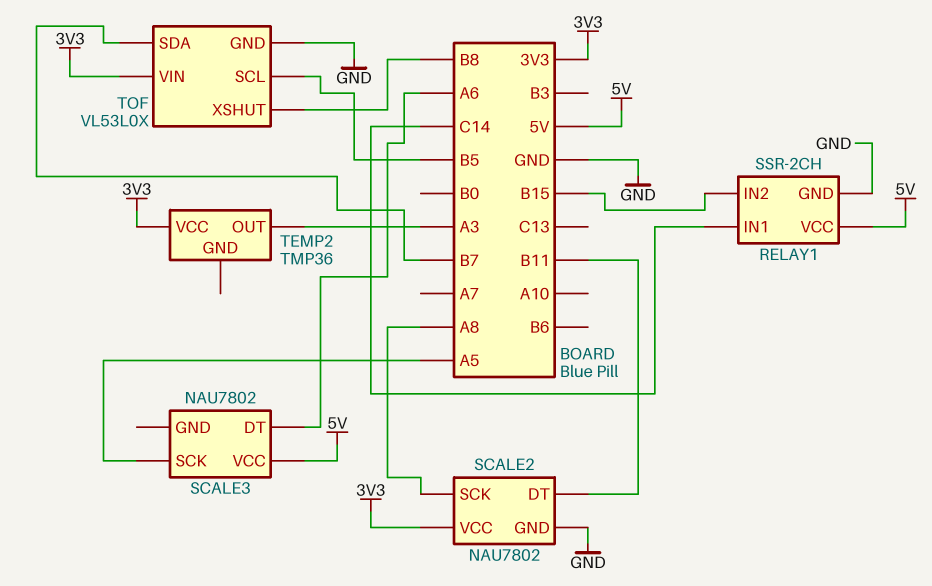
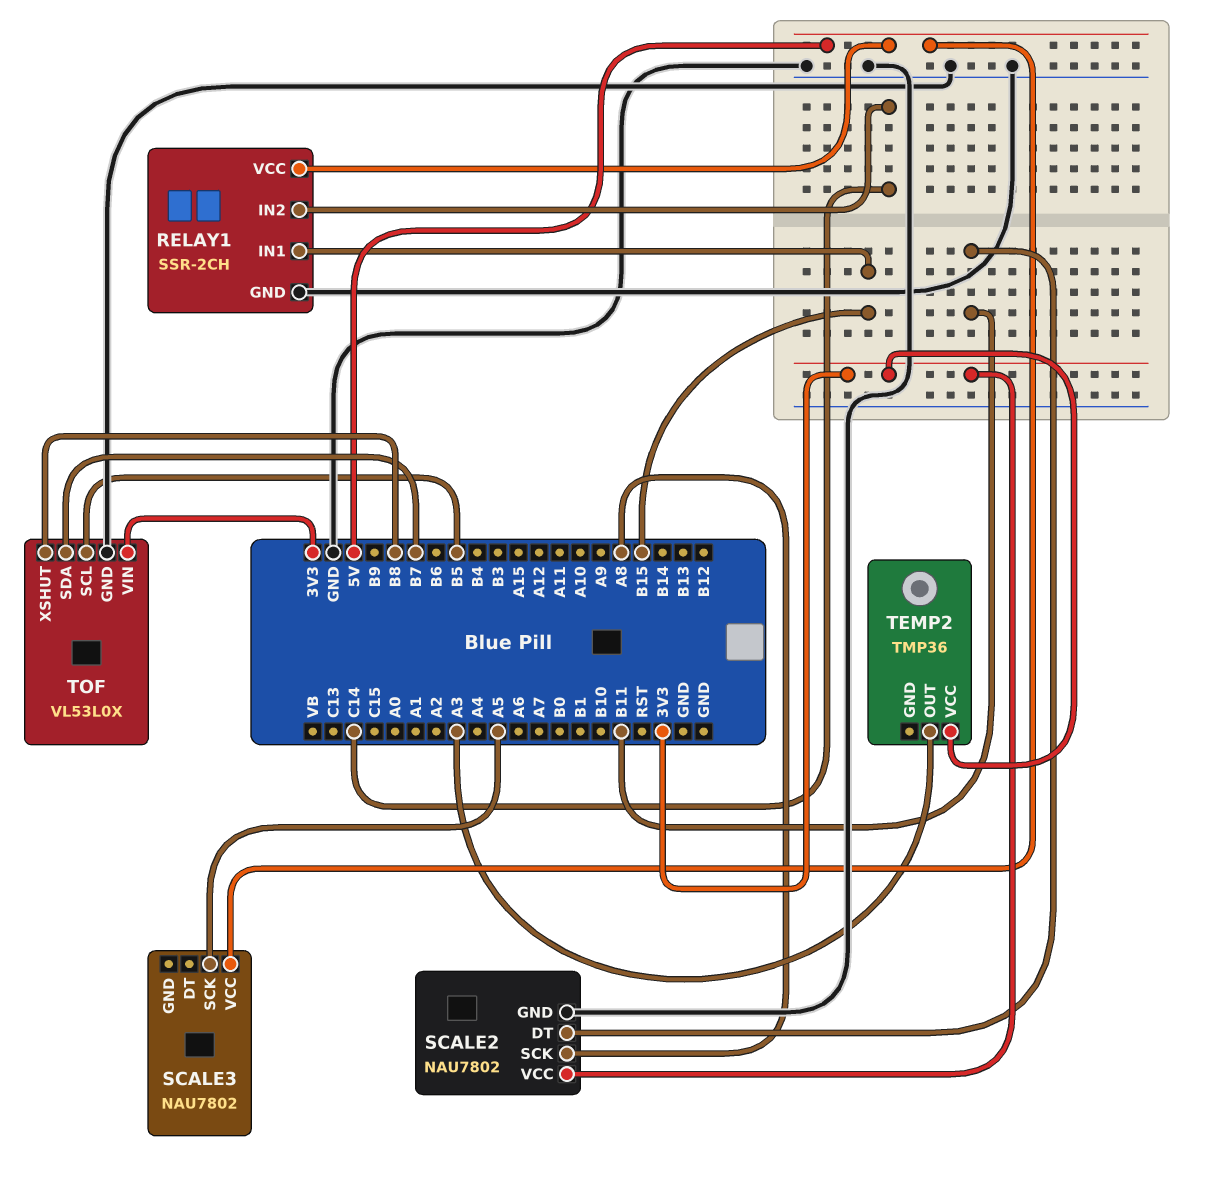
RELAY1 pin IN1: C14 -> B15
RELAY1 pin IN2: B15 -> C14
SCALE3 pin DT: A6 -> none

